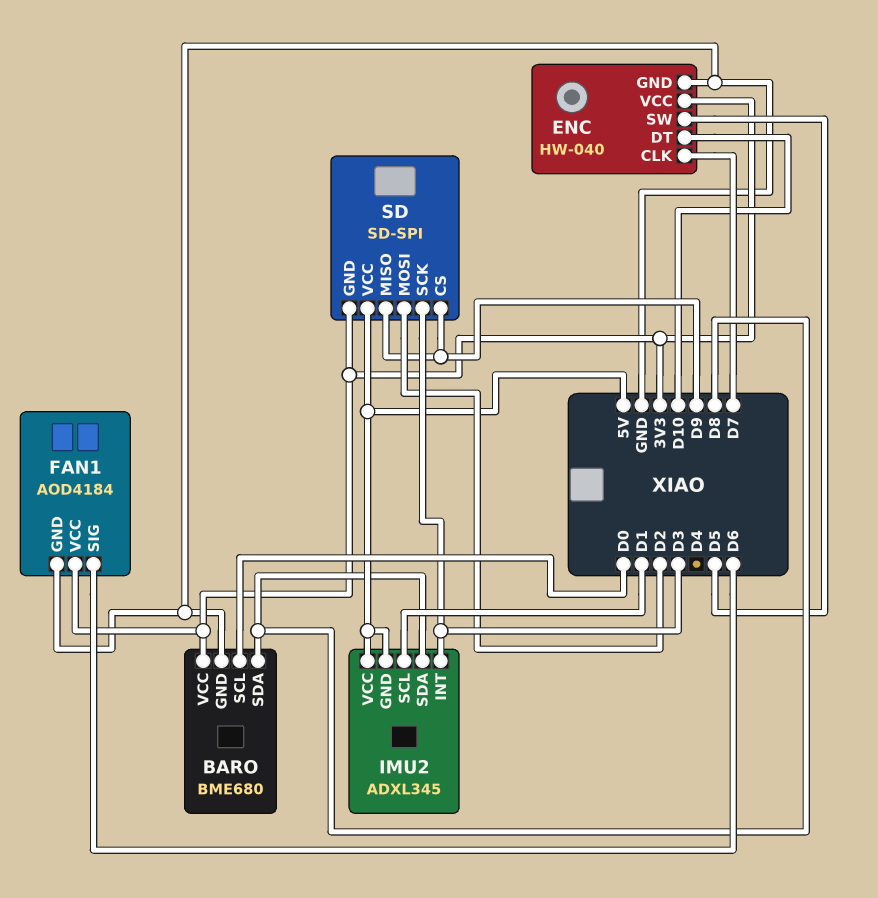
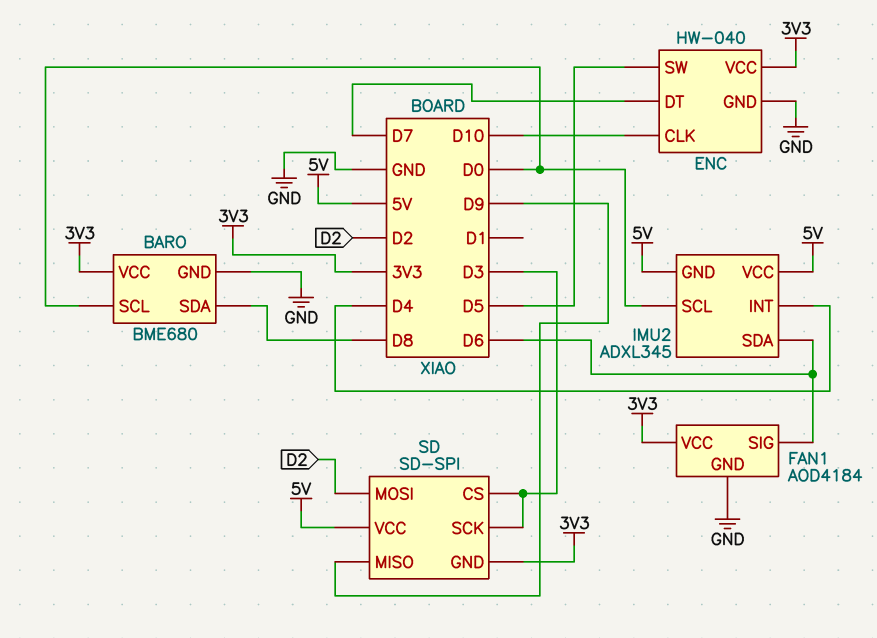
ENC pin CLK: D7 -> D10
ENC pin DT: D10 -> D7
IMU2 pin INT: D3 -> D4
IMU2 pin SCL: D1 -> D0
IMU2 pin SDA: D8 -> D6
SD pin CS: D9 -> D3

